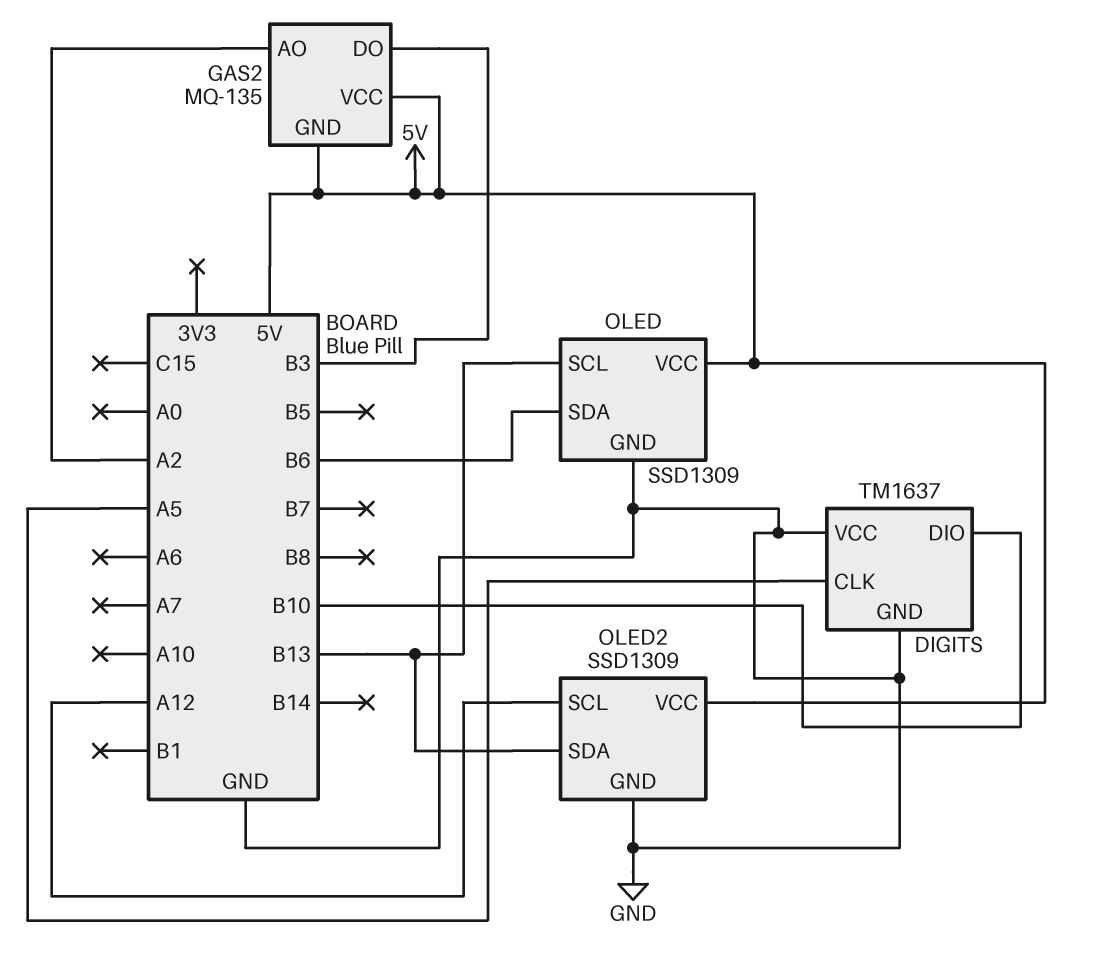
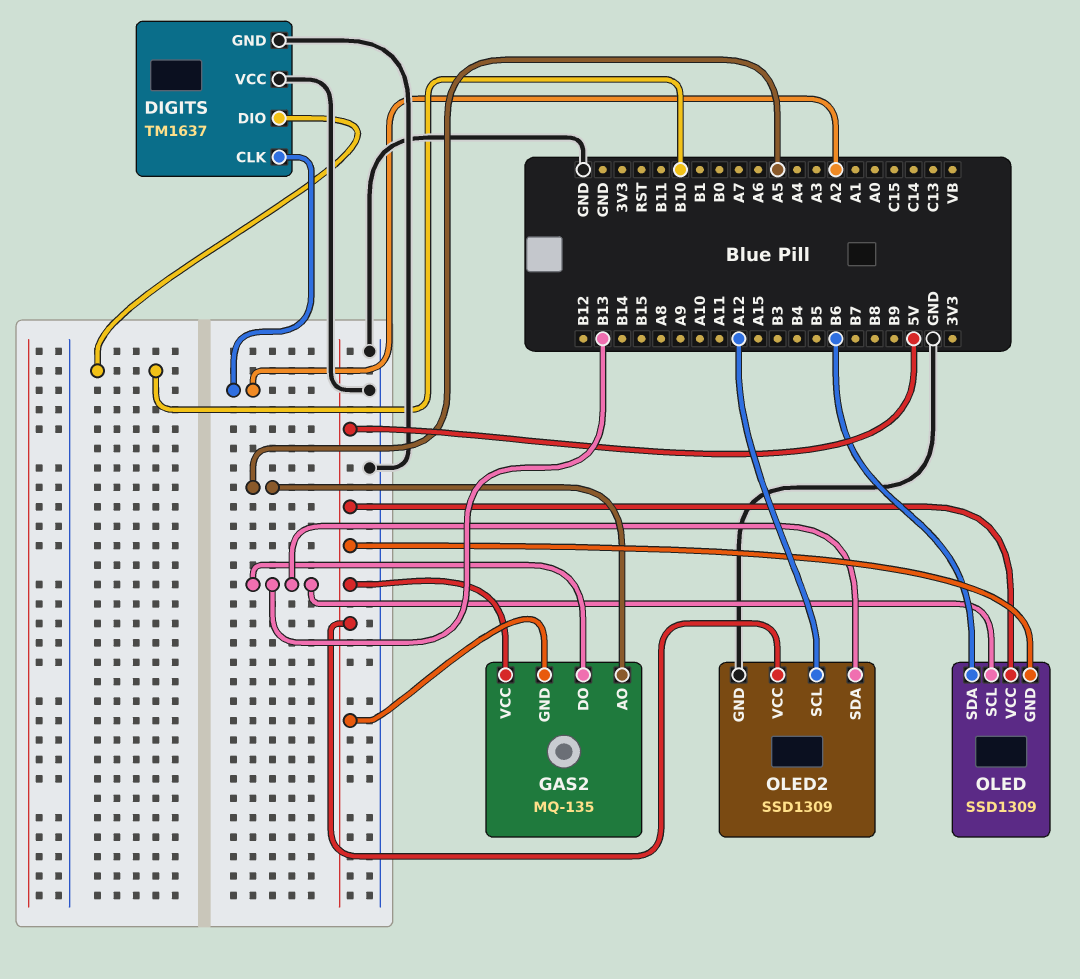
DIGITS pin CLK: A5 -> A2
GAS2 pin AO: A2 -> A5
GAS2 pin DO: B3 -> B13
OLED pin GND: GND -> 5V

